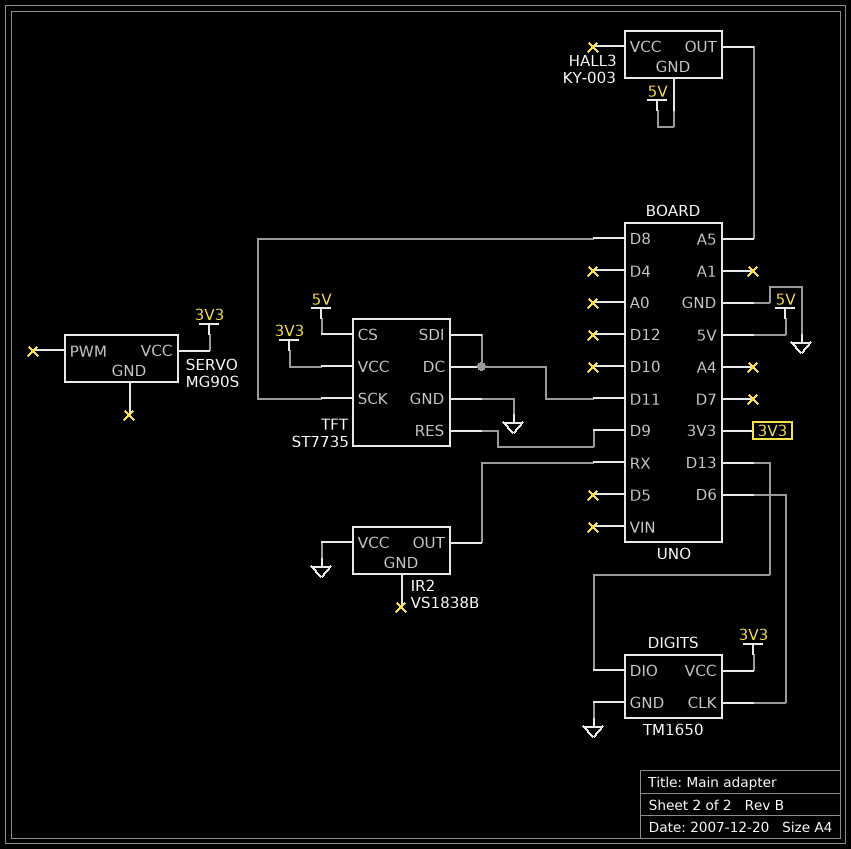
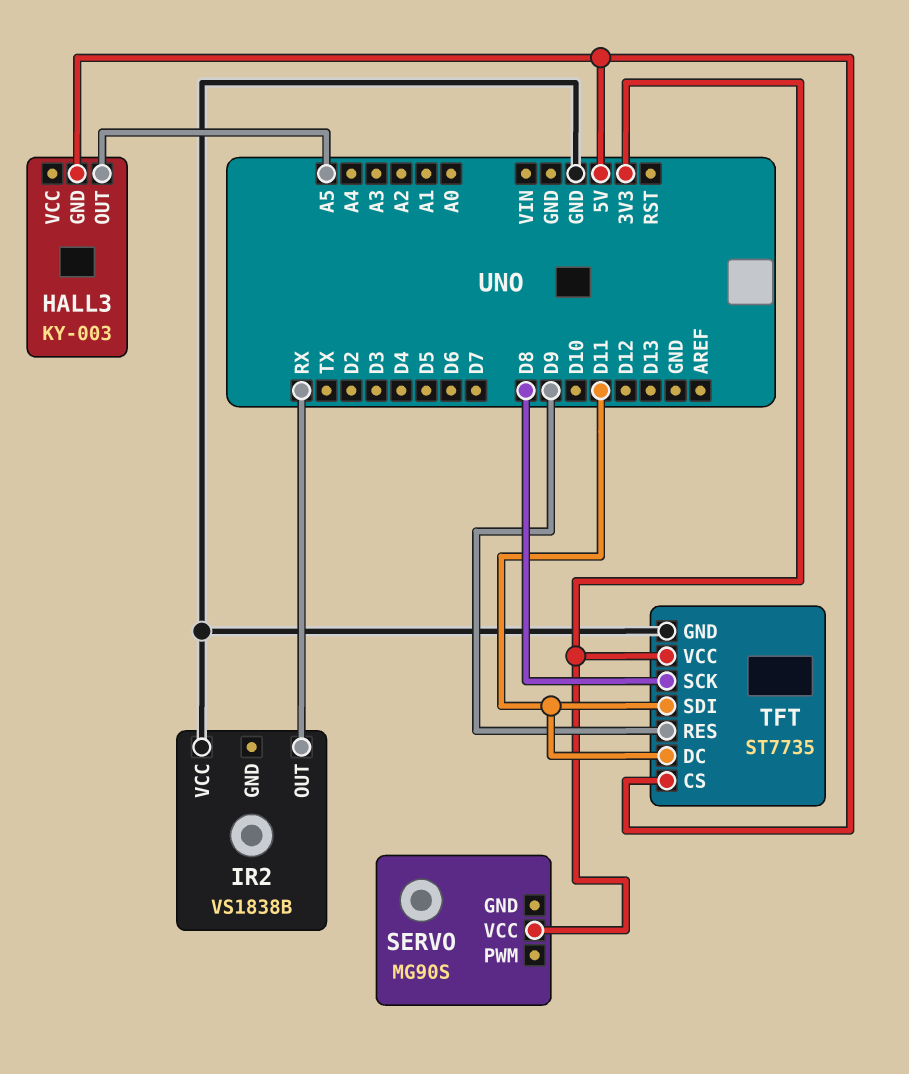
DIGITS: TM1650 -> none
DIGITS pin CLK: D6 -> none
DIGITS pin DIO: D13 -> none
DIGITS pin GND: GND -> none
DIGITS pin VCC: 3V3 -> none

